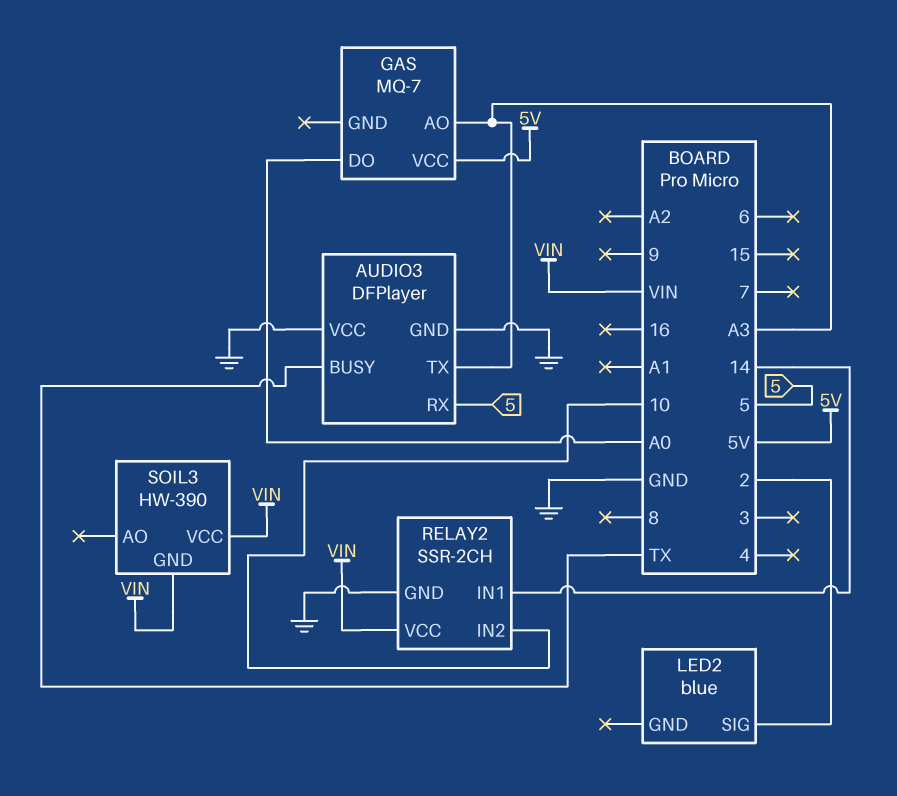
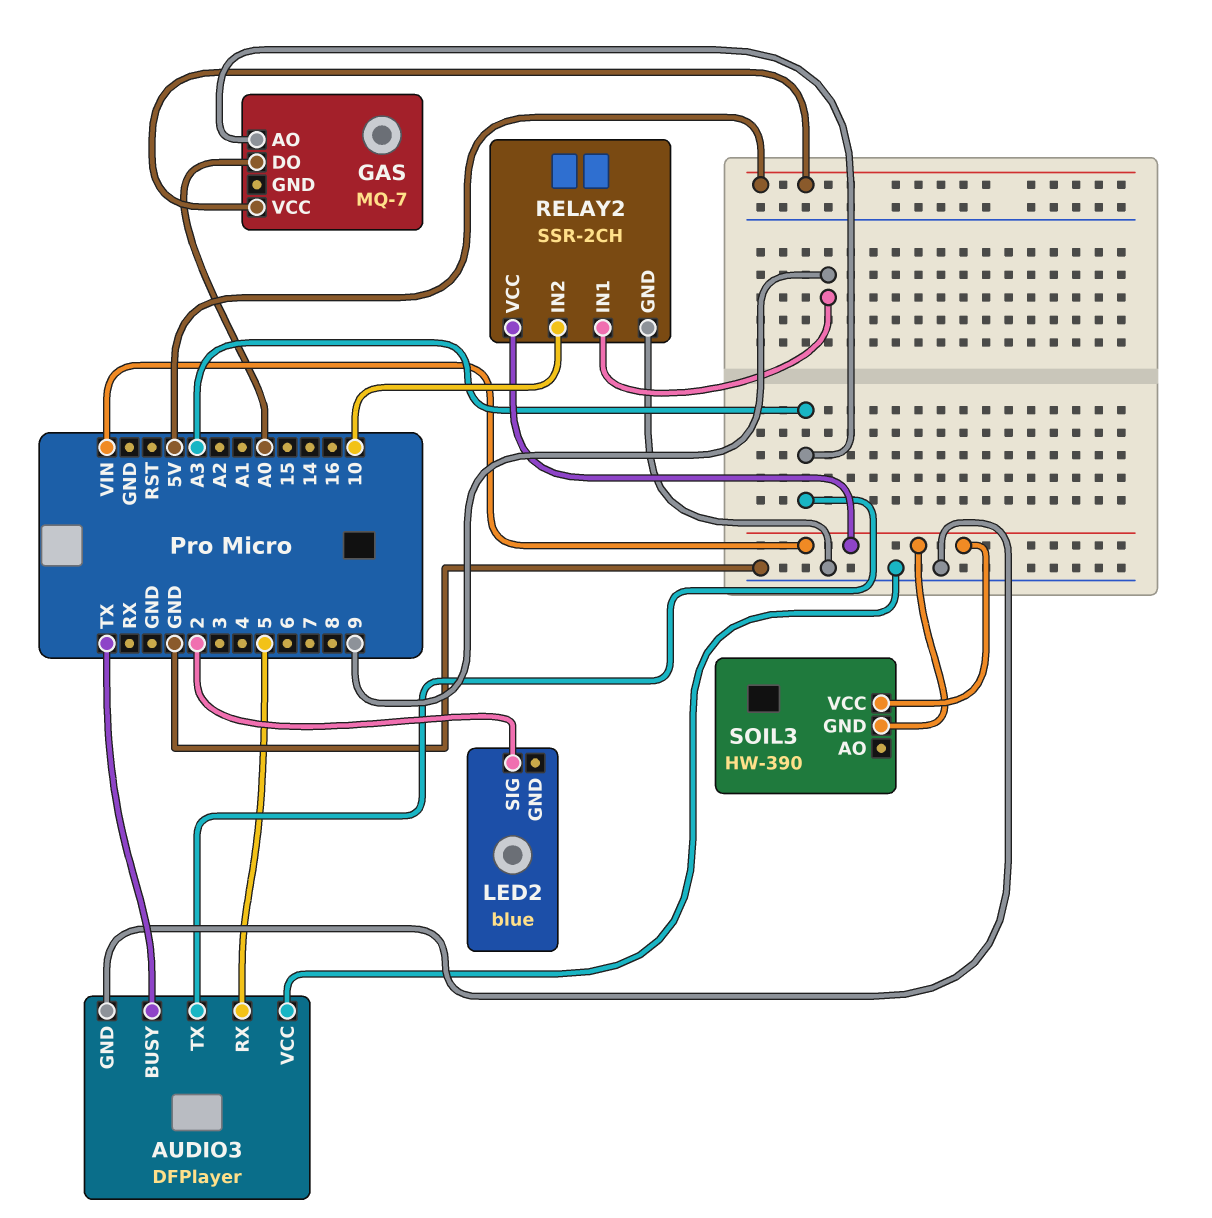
RELAY2 pin IN1: 14 -> 9

